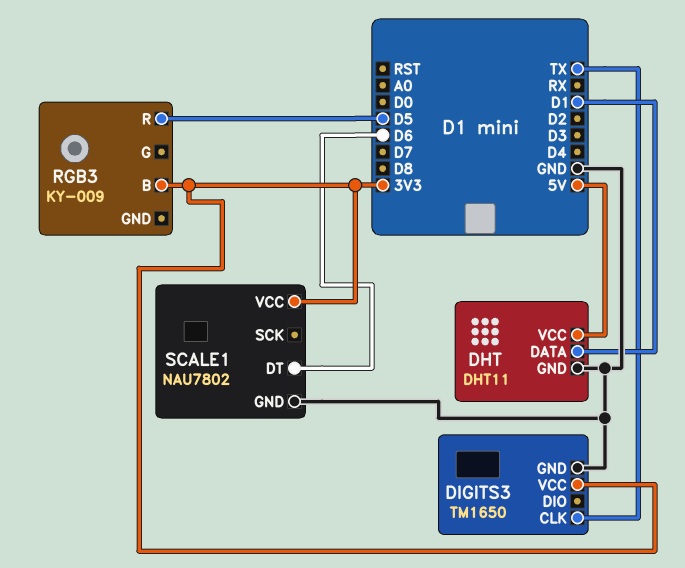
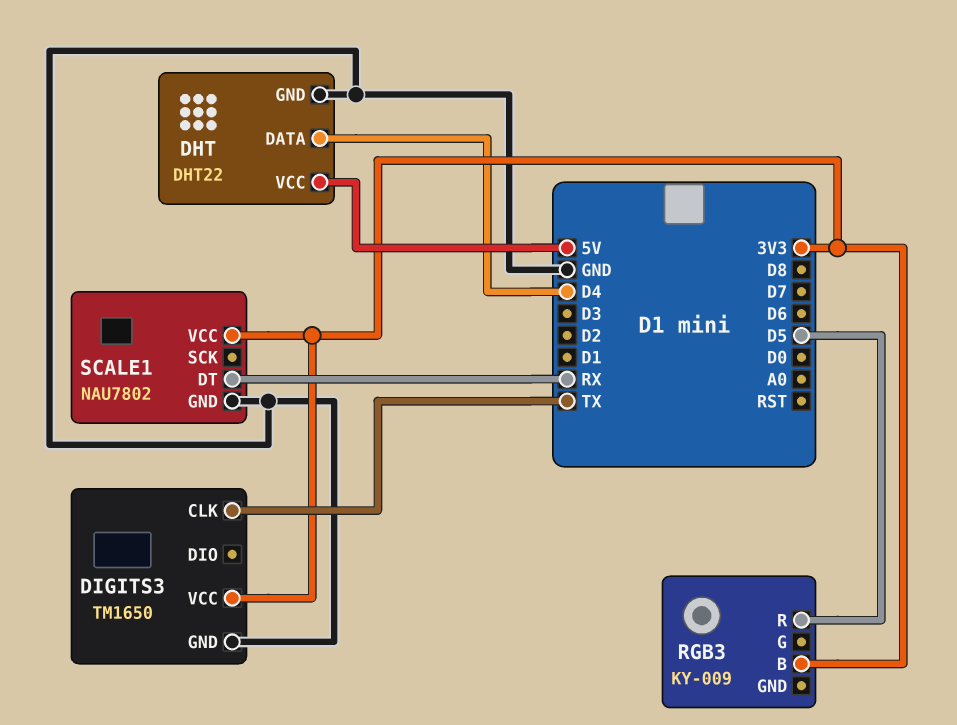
DHT: DHT11 -> DHT22
DHT pin DATA: D1 -> D4
SCALE1 pin DT: D6 -> RX

